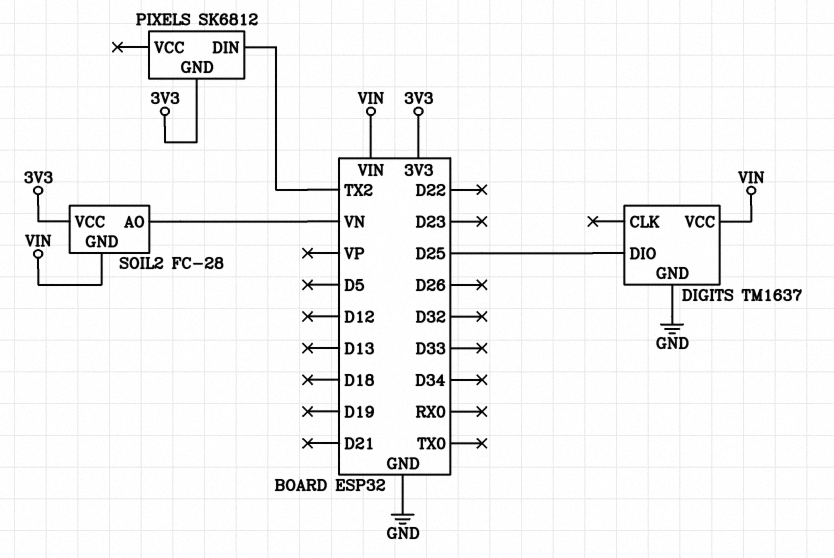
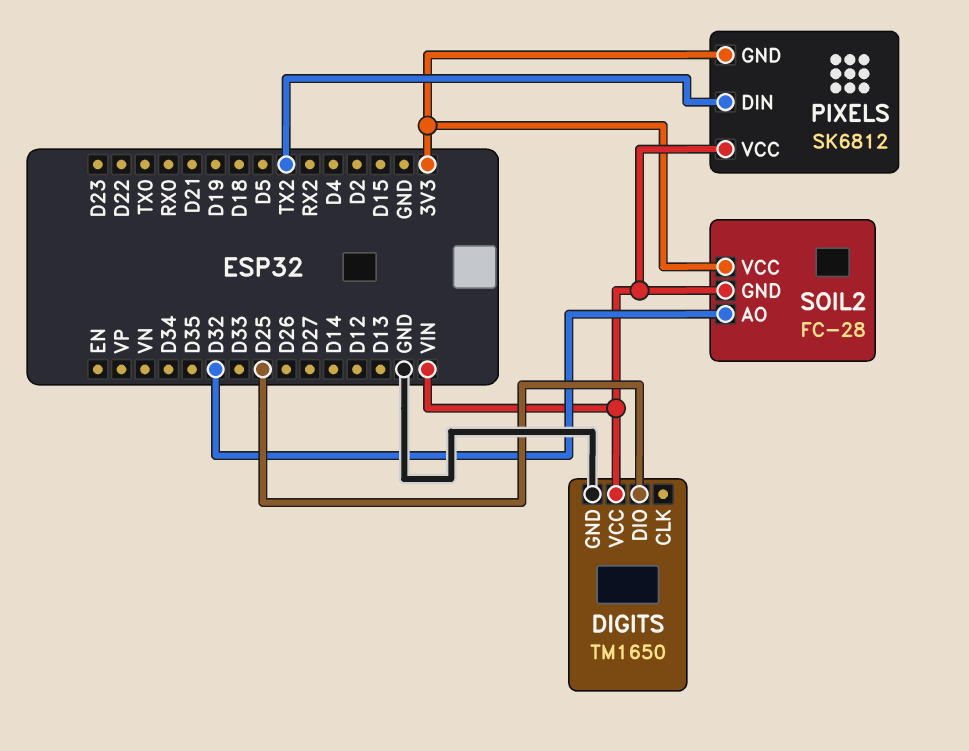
DIGITS: TM1637 -> TM1650
PIXELS pin VCC: none -> VIN
SOIL2 pin AO: VN -> D32

